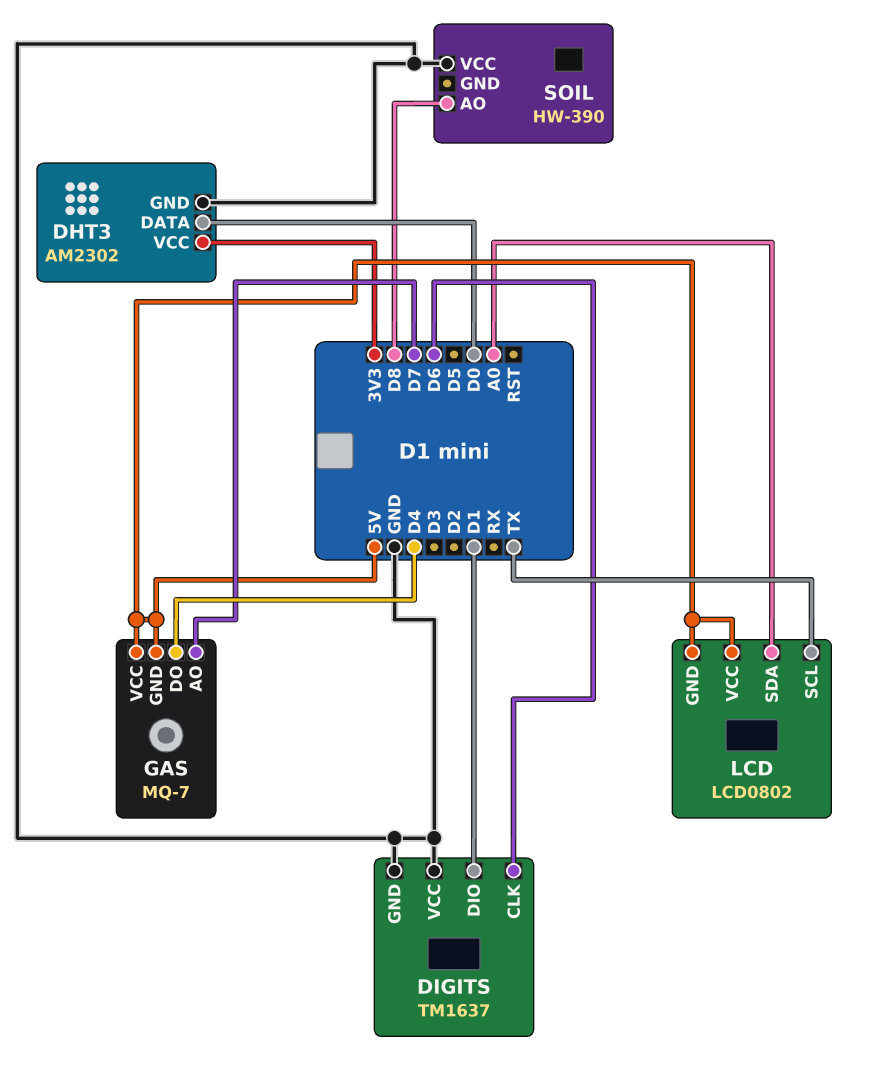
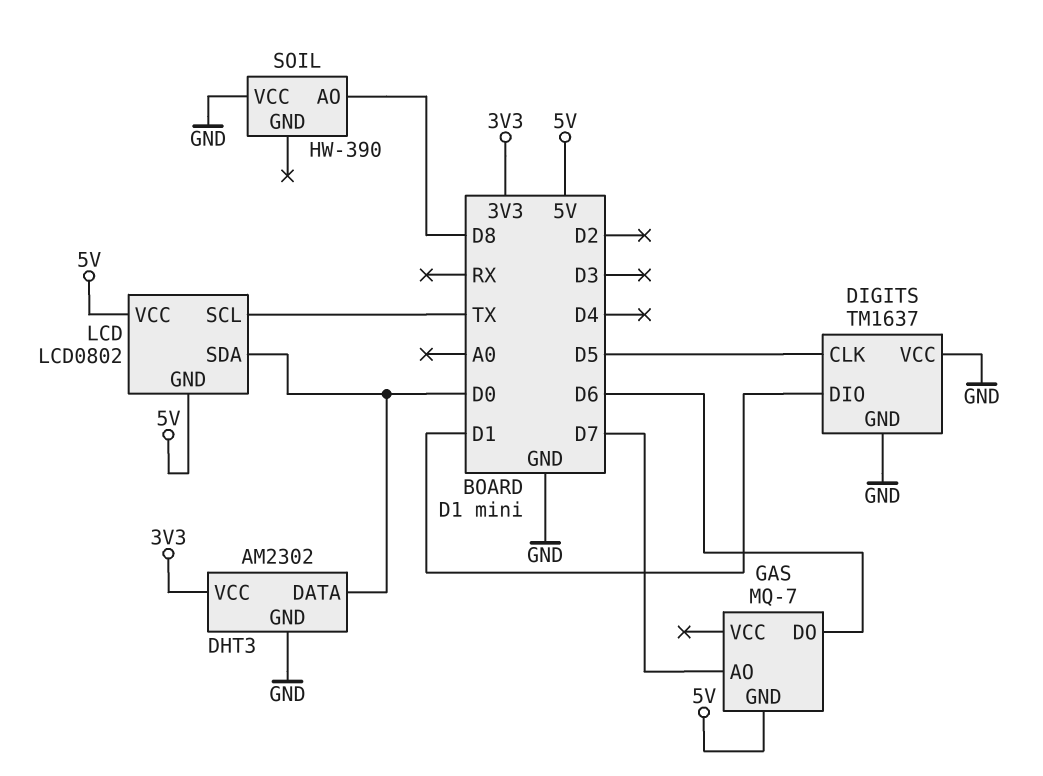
DIGITS pin CLK: D6 -> D5
GAS pin DO: D4 -> D6
GAS pin VCC: 5V -> none
LCD pin SDA: A0 -> D0

